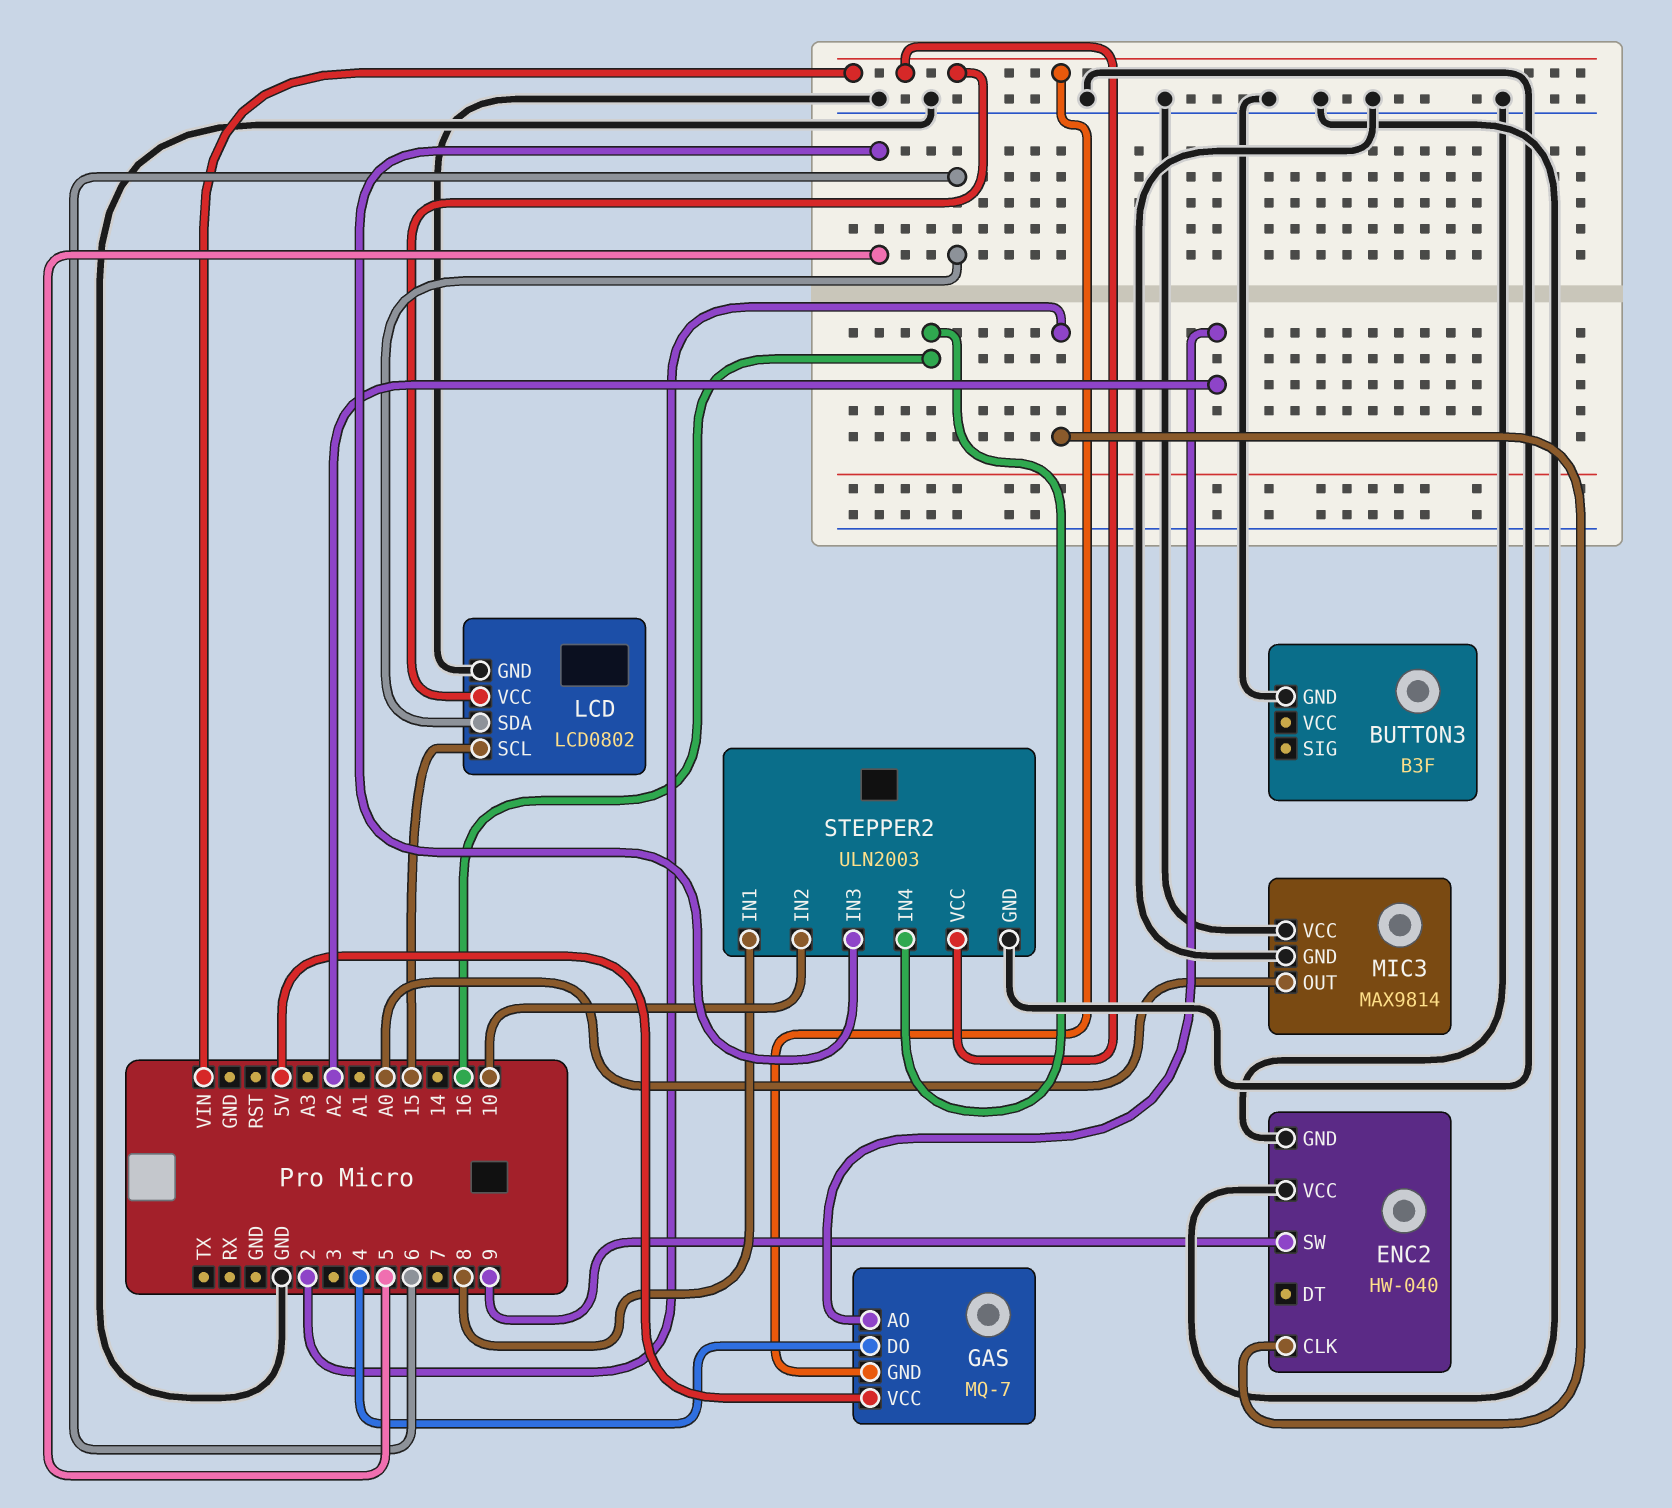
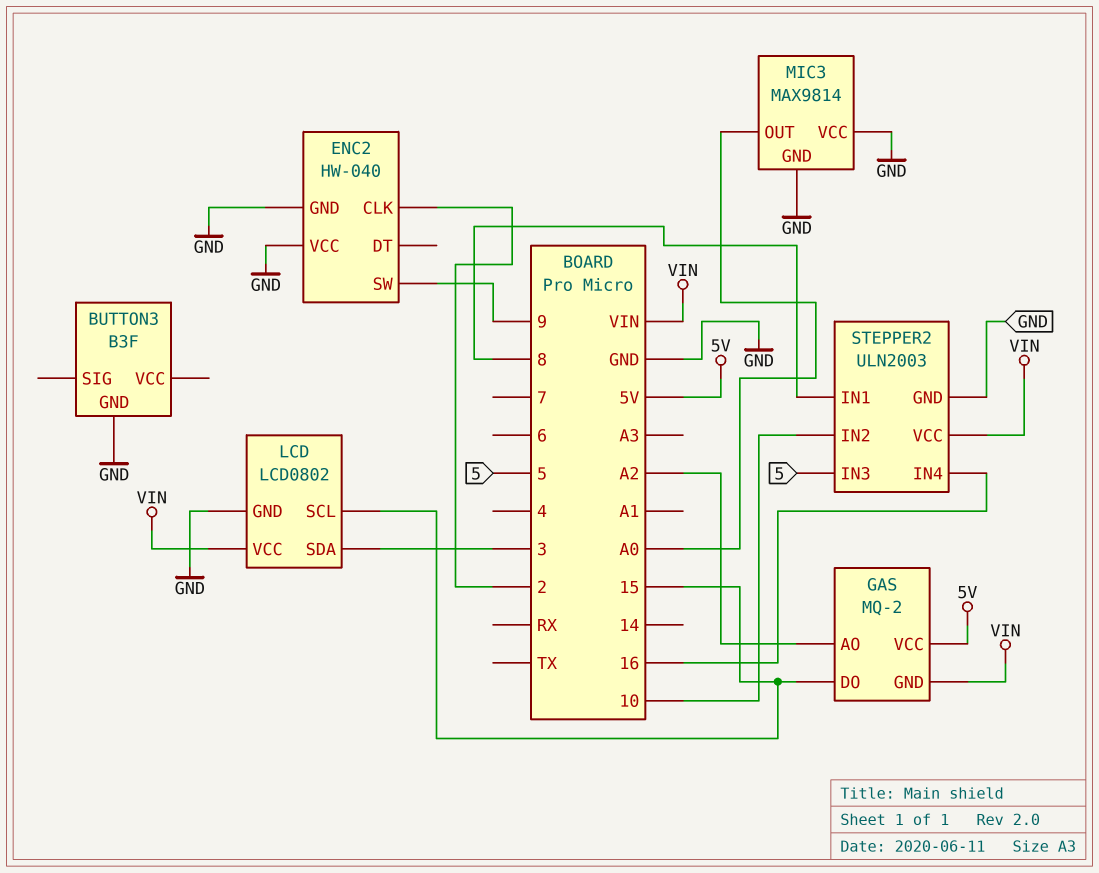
GAS: MQ-7 -> MQ-2
GAS pin DO: 4 -> 15
LCD pin SDA: 6 -> 3

